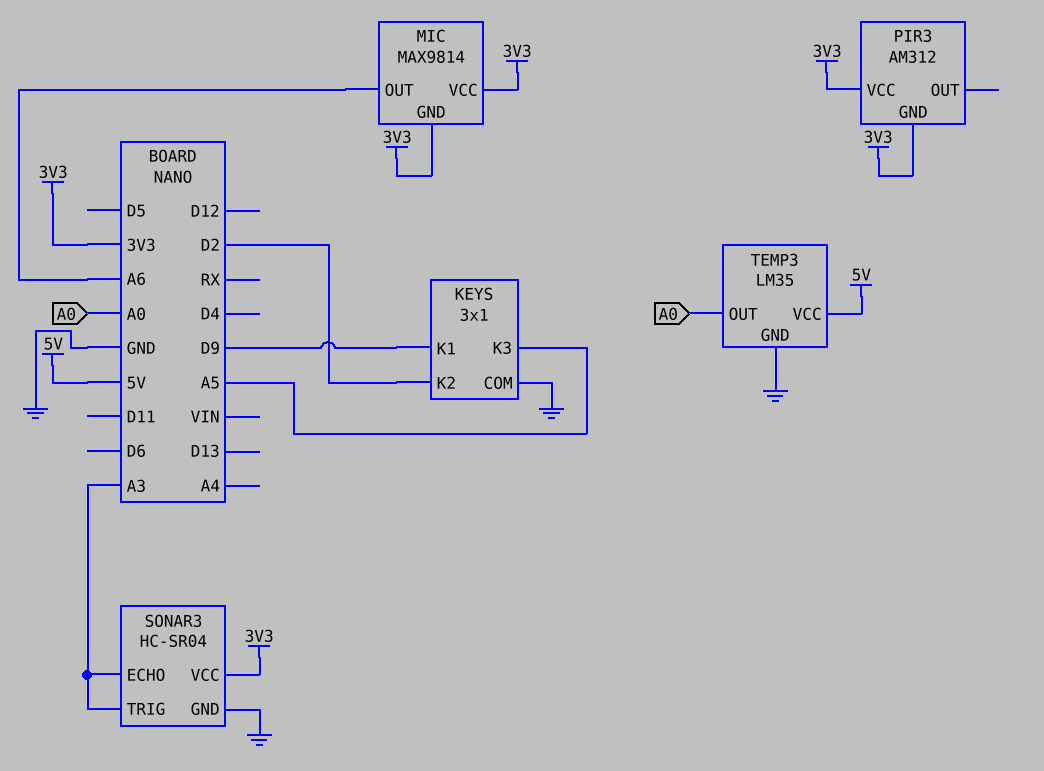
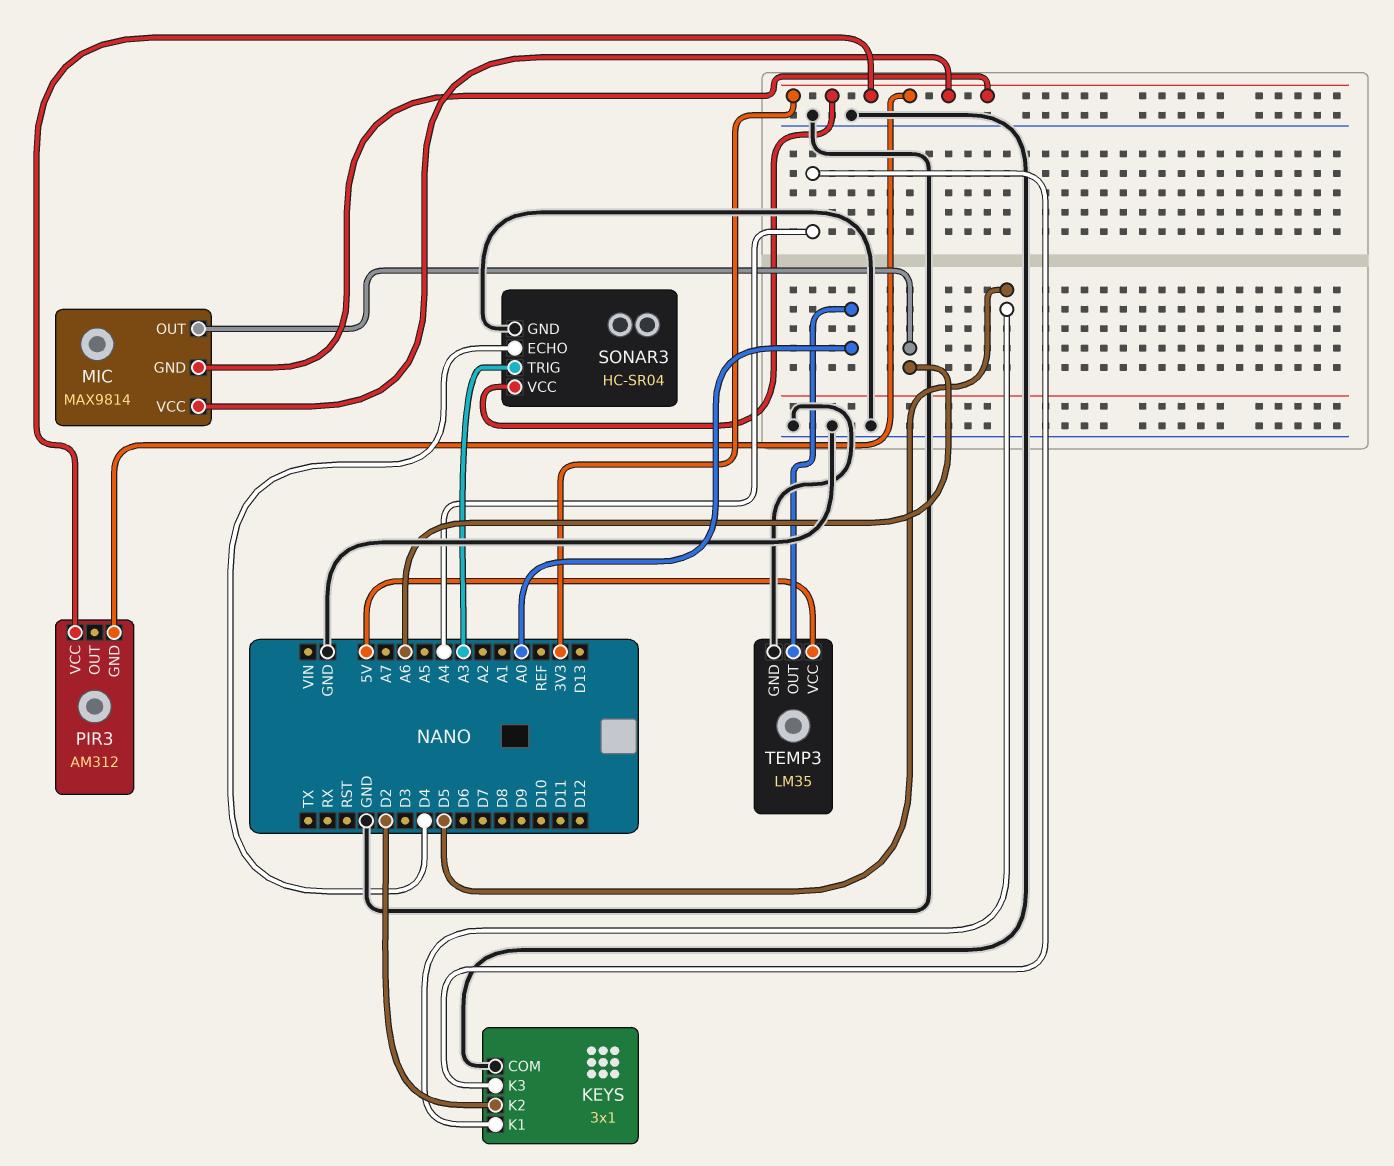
KEYS pin K1: D9 -> D5
KEYS pin K3: A5 -> A4
SONAR3 pin ECHO: A3 -> D4

